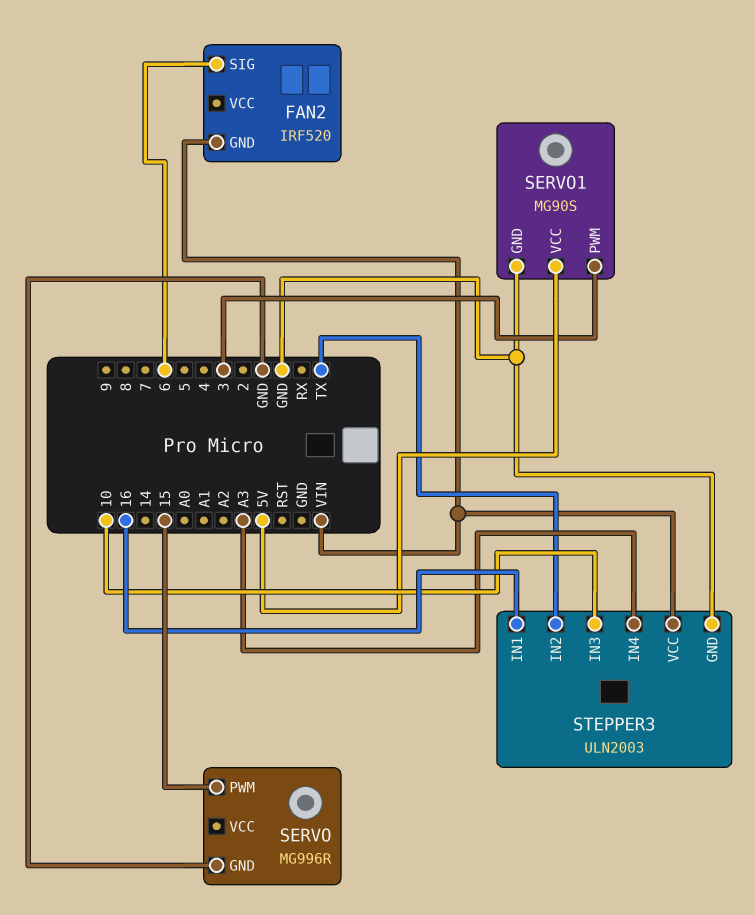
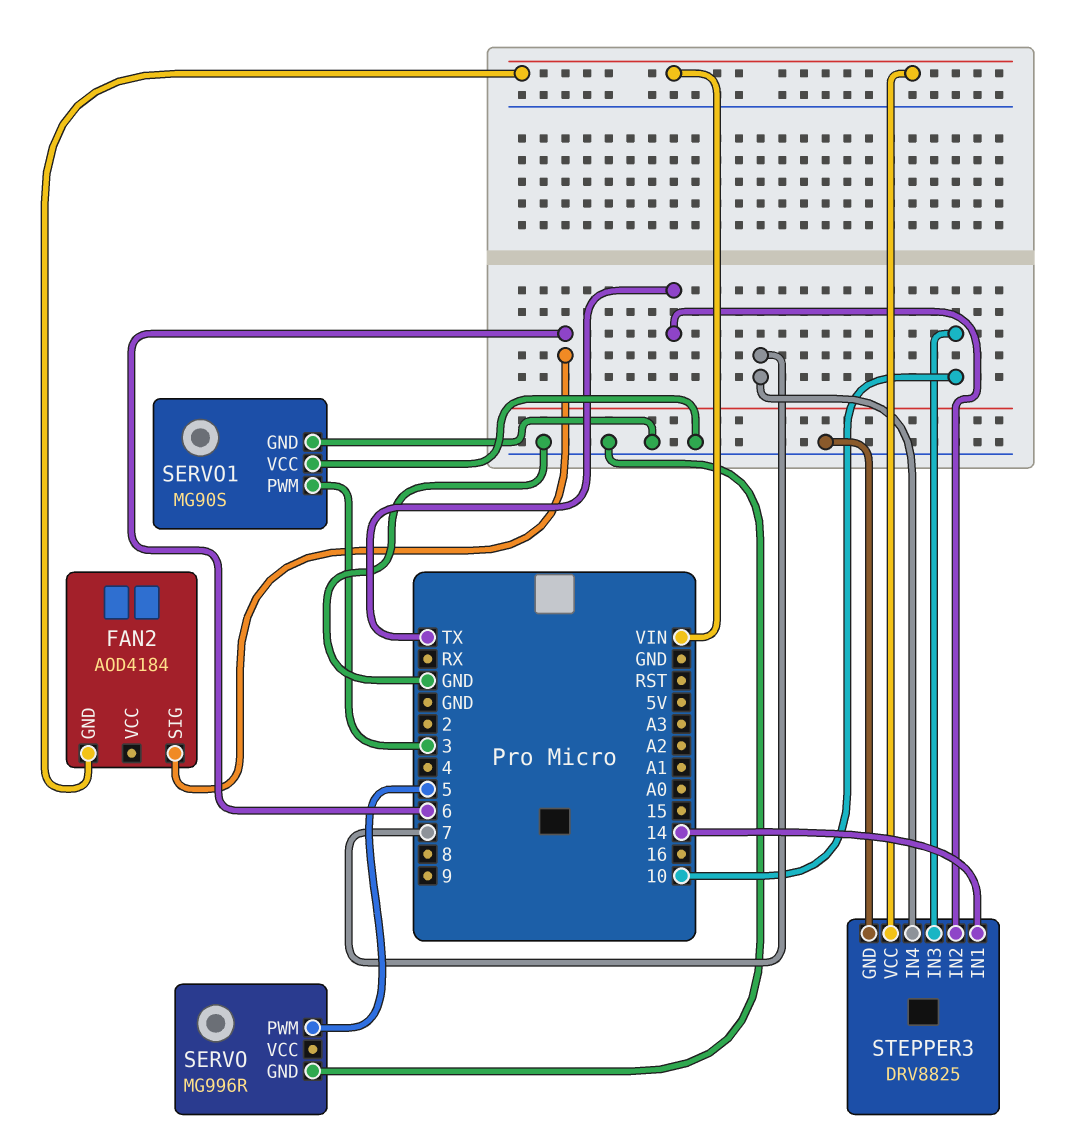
FAN2: IRF520 -> AOD4184
SERVO pin PWM: 15 -> 5
SERVO1 pin VCC: 5V -> GND
STEPPER3: ULN2003 -> DRV8825
STEPPER3 pin IN1: 16 -> 14
STEPPER3 pin IN4: A3 -> 7

